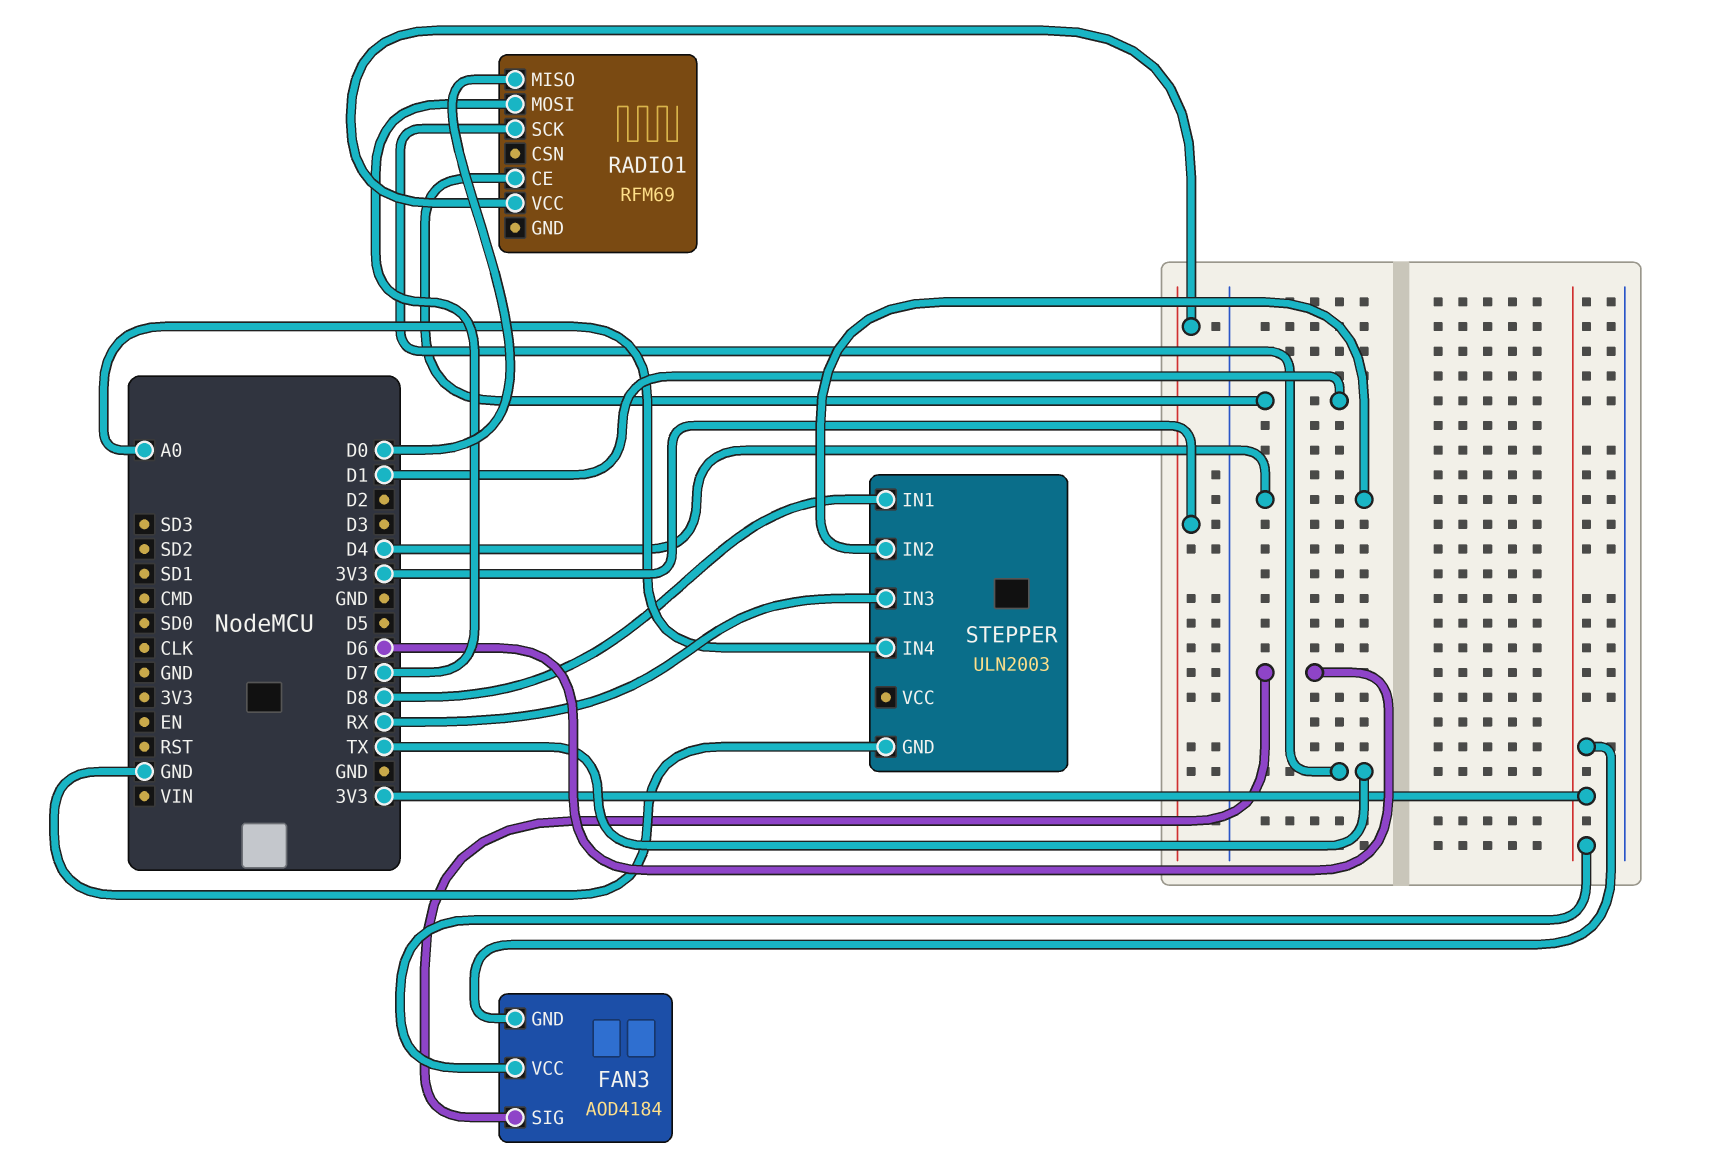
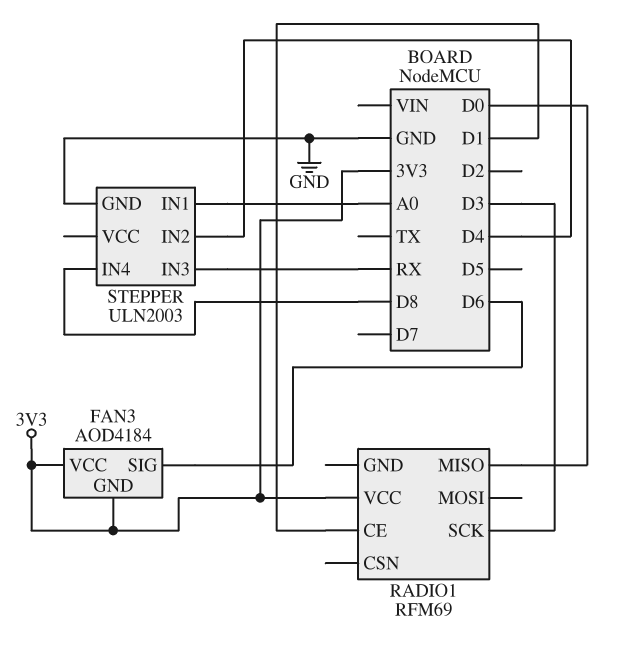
RADIO1 pin MOSI: D7 -> none
RADIO1 pin SCK: TX -> D3
STEPPER pin IN1: D8 -> A0
STEPPER pin IN4: A0 -> D8

